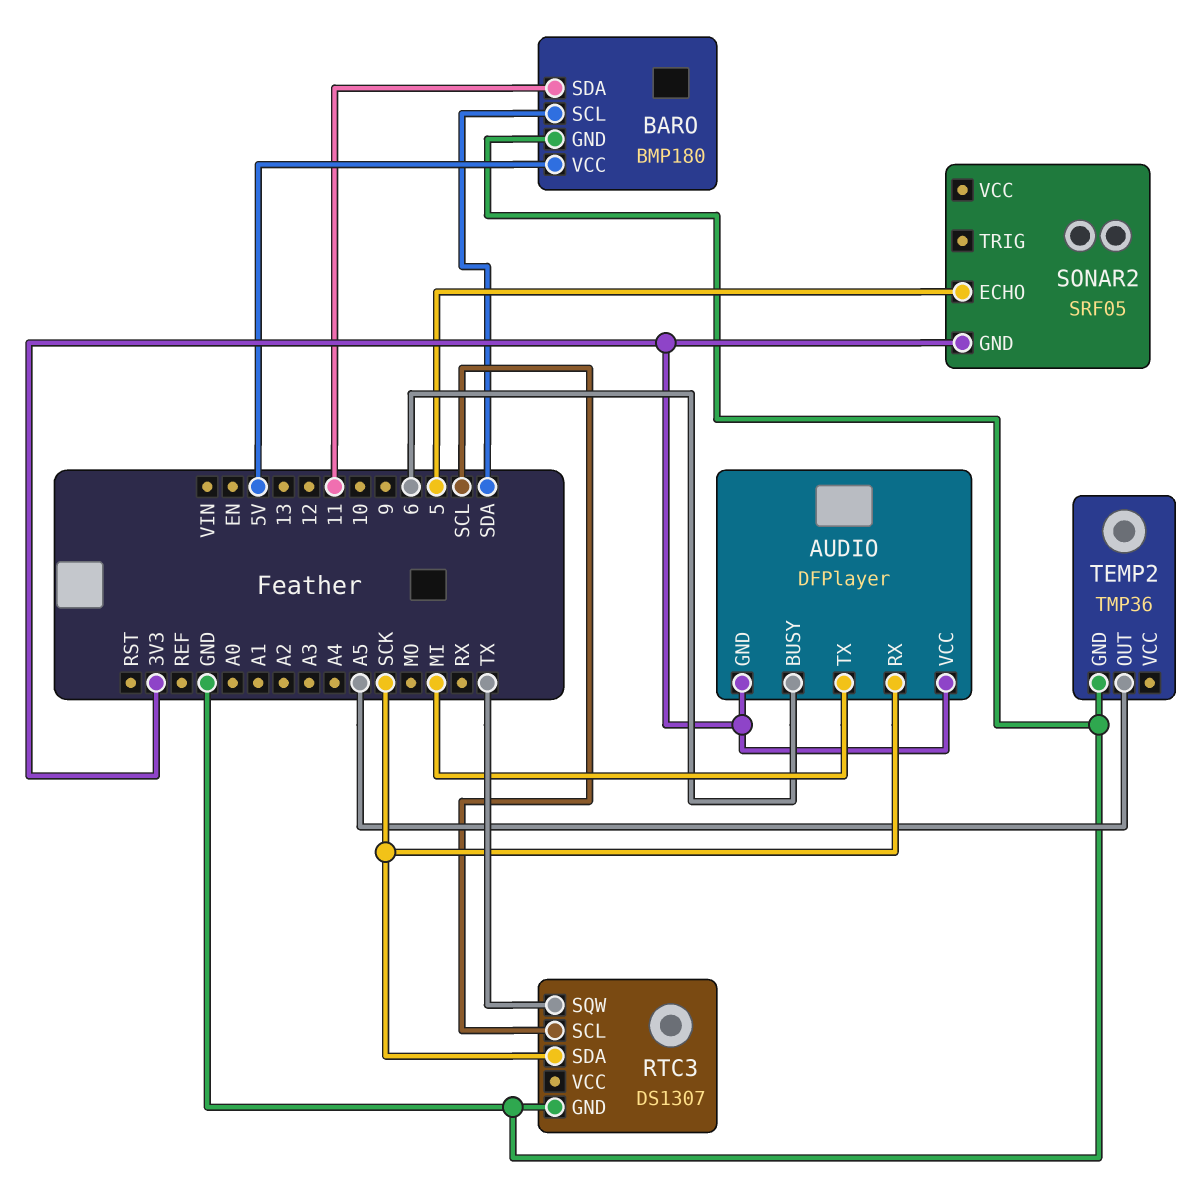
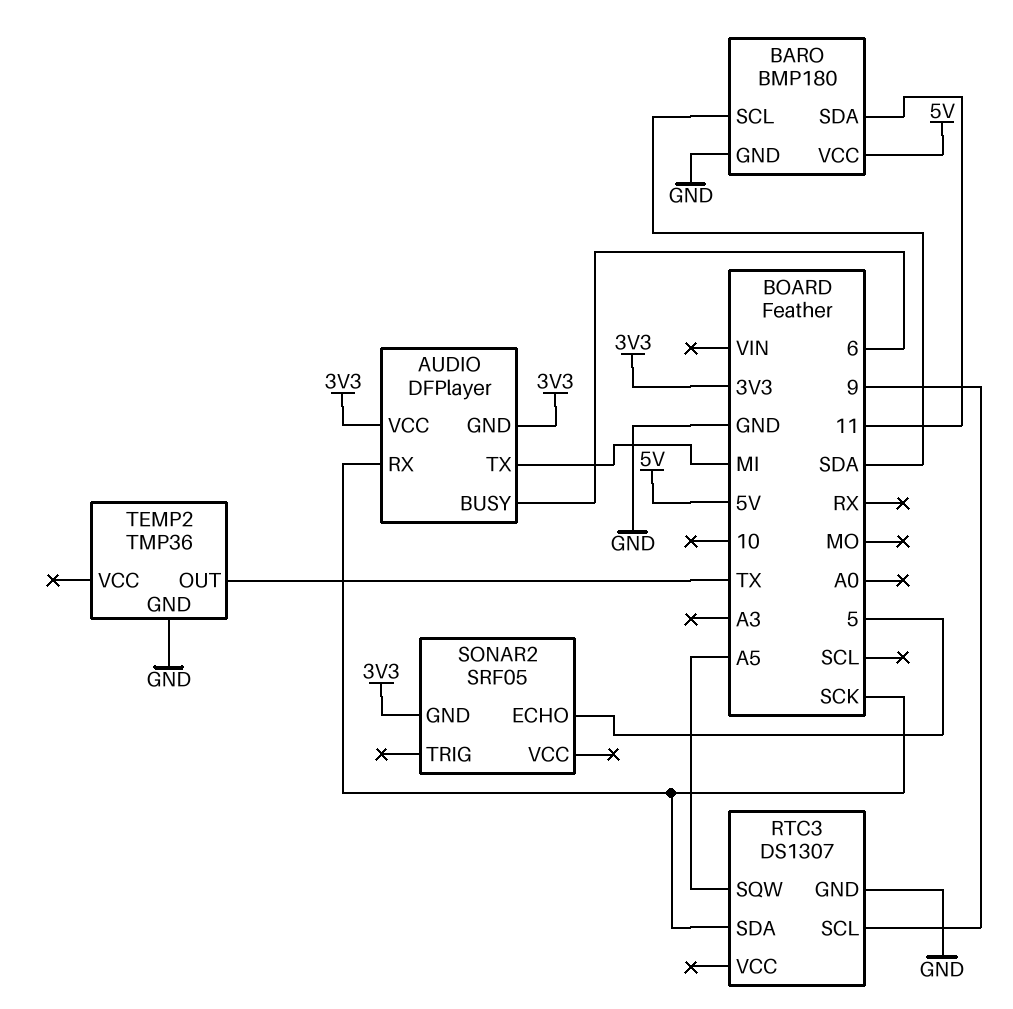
RTC3 pin SCL: SCL -> 9
RTC3 pin SQW: TX -> A5
TEMP2 pin OUT: A5 -> TX

